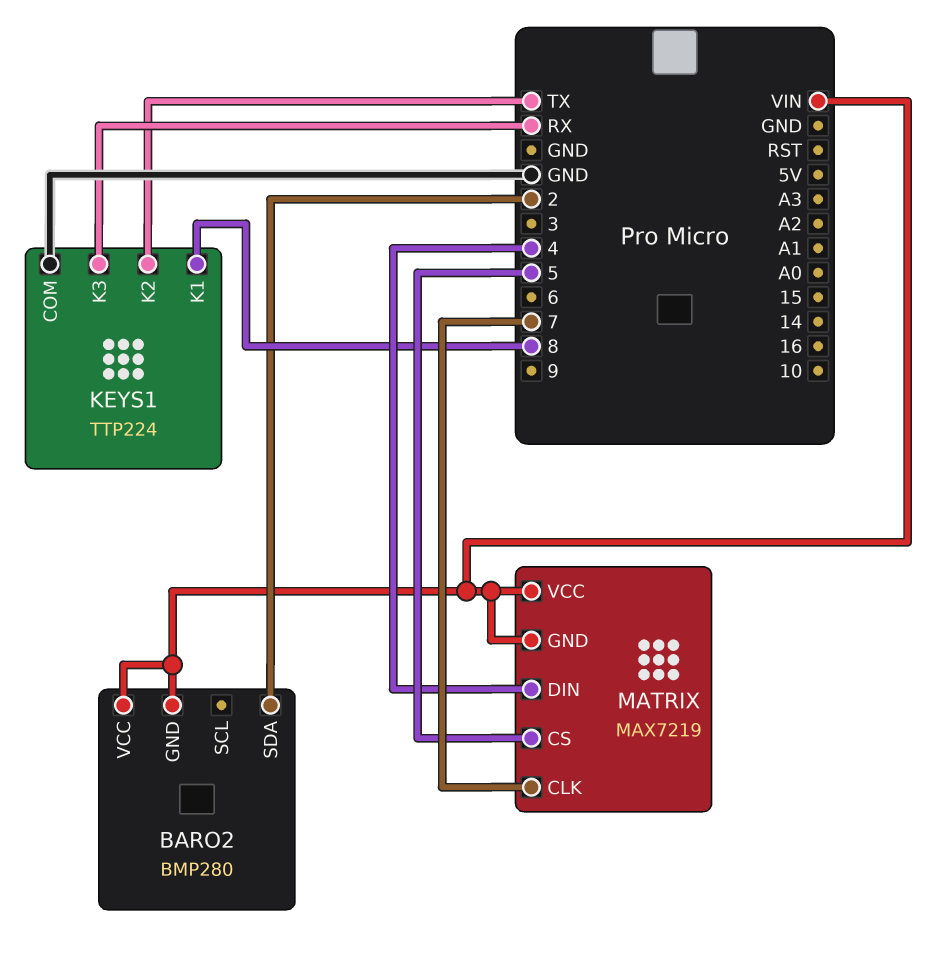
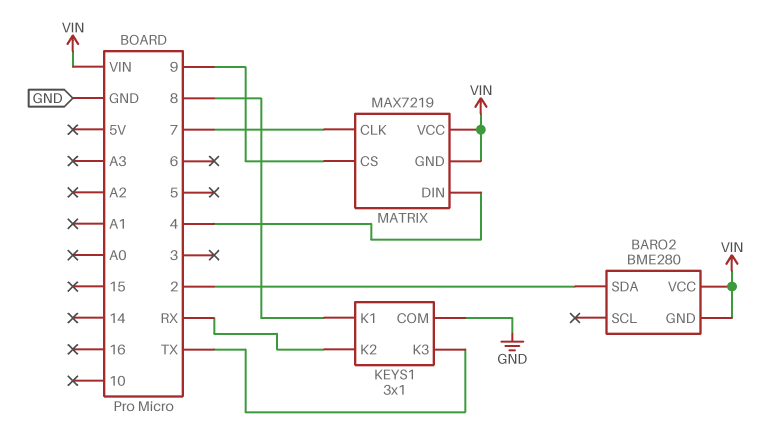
BARO2: BMP280 -> BME280
KEYS1: TTP224 -> 3x1
KEYS1 pin K2: TX -> RX
KEYS1 pin K3: RX -> TX
MATRIX pin CS: 5 -> 9

